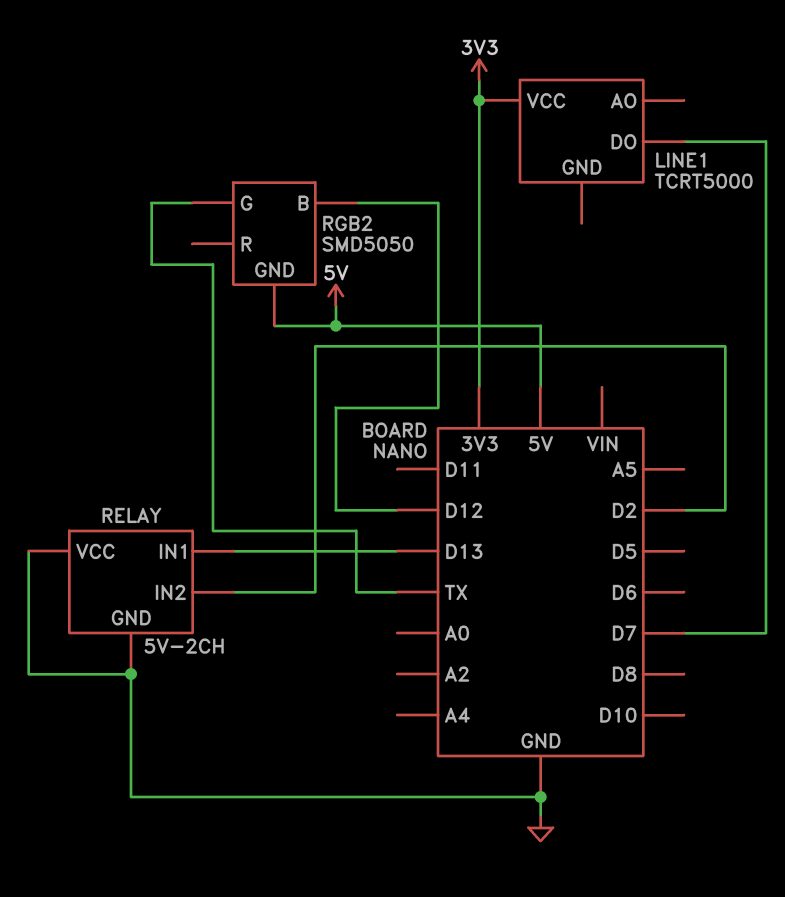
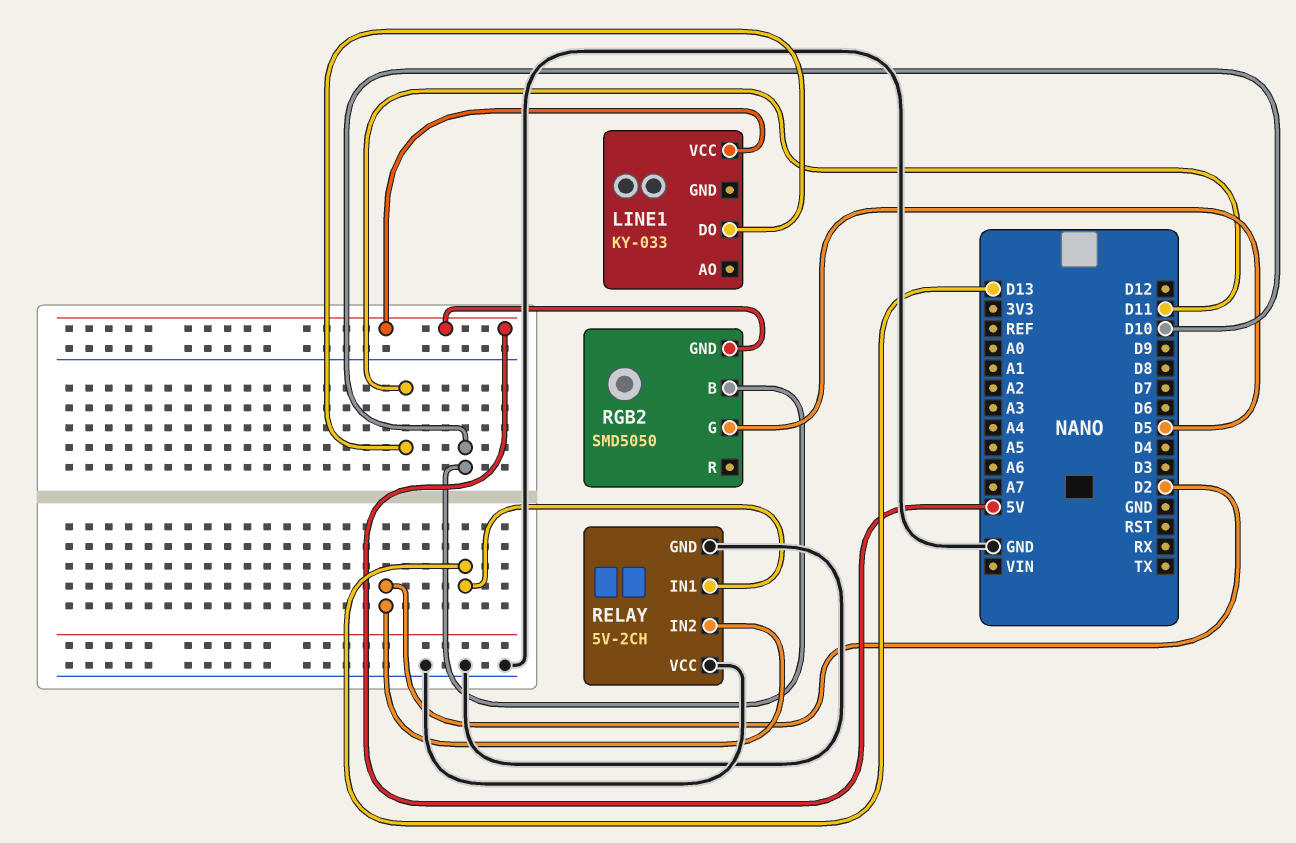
LINE1: TCRT5000 -> KY-033
LINE1 pin DO: D7 -> D11
LINE1 pin VCC: 3V3 -> 5V
RGB2 pin B: D12 -> D10
RGB2 pin G: TX -> D5

